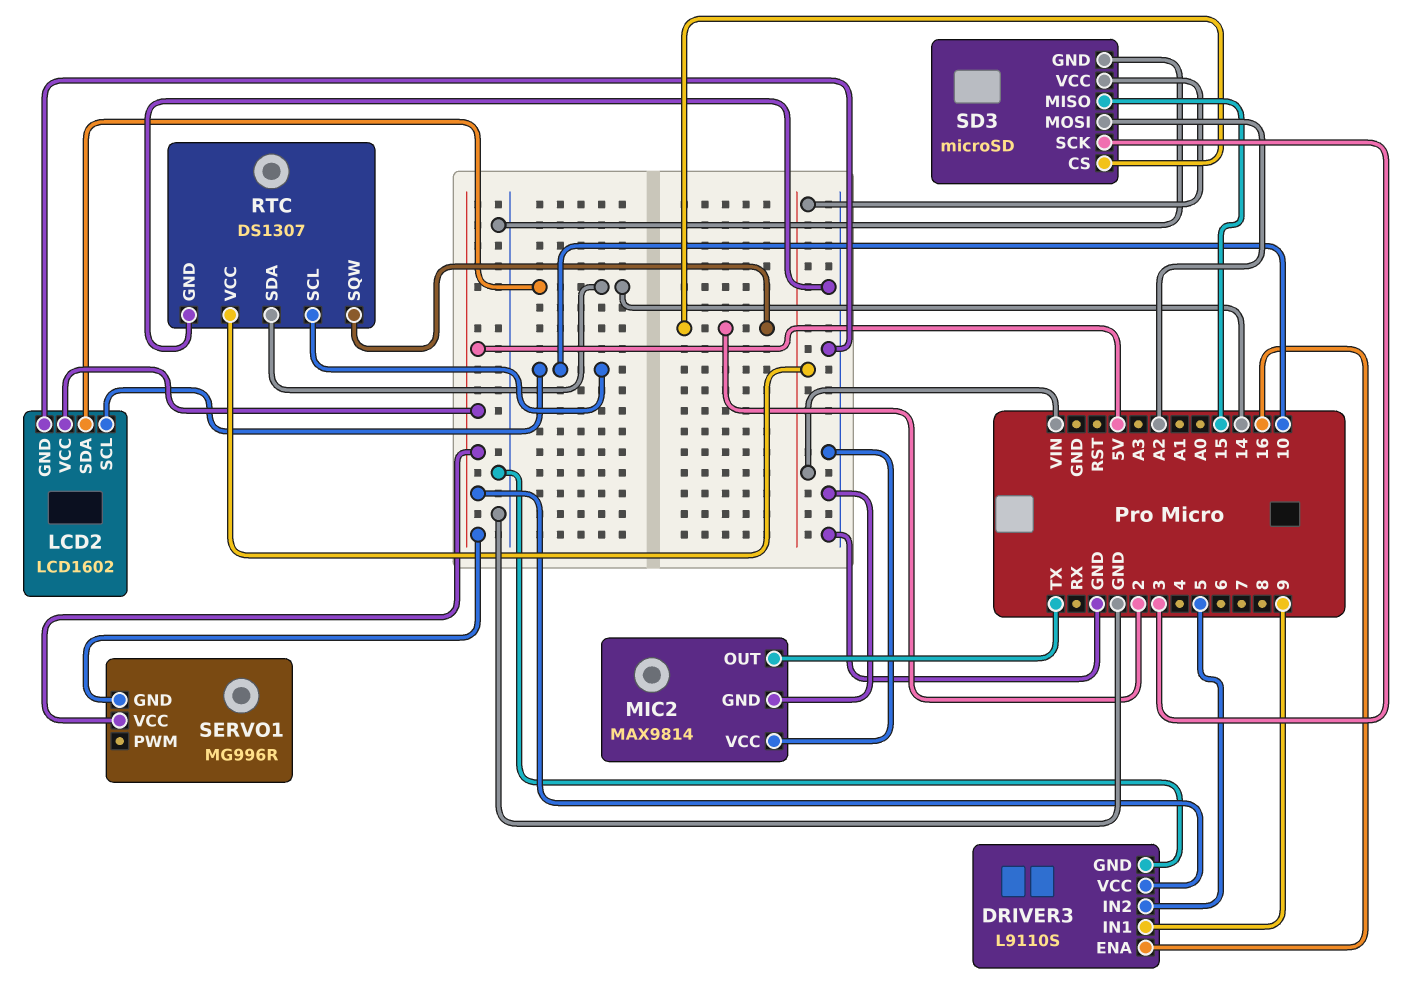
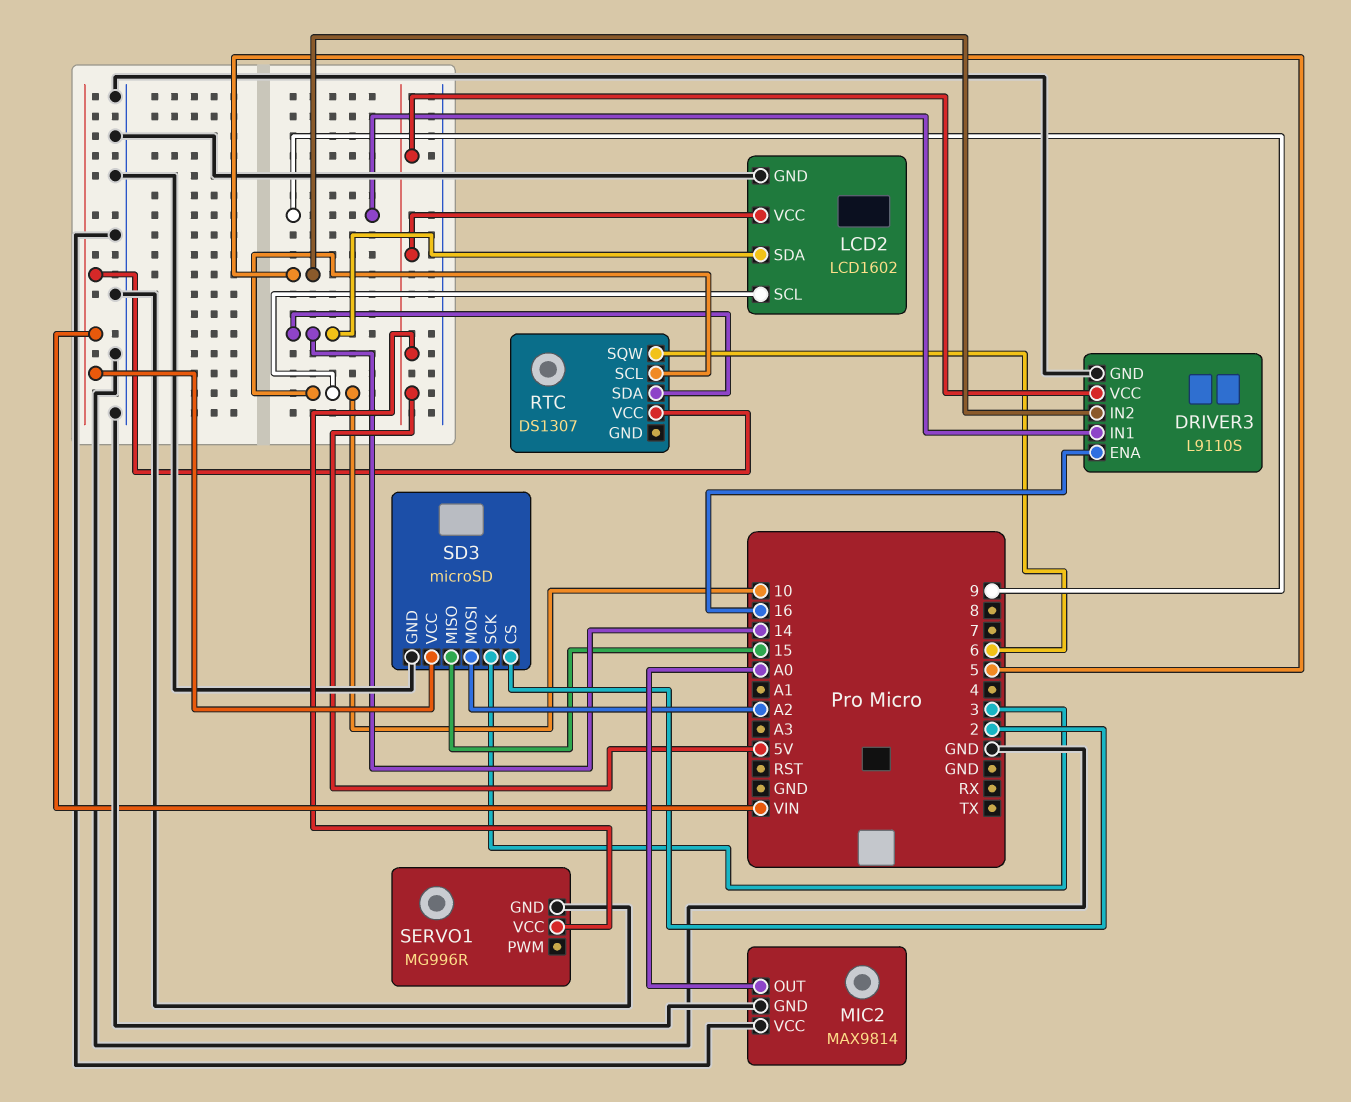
MIC2 pin OUT: TX -> A0
RTC pin GND: GND -> none
RTC pin SQW: 2 -> 6
SERVO1 pin GND: 5V -> GND

